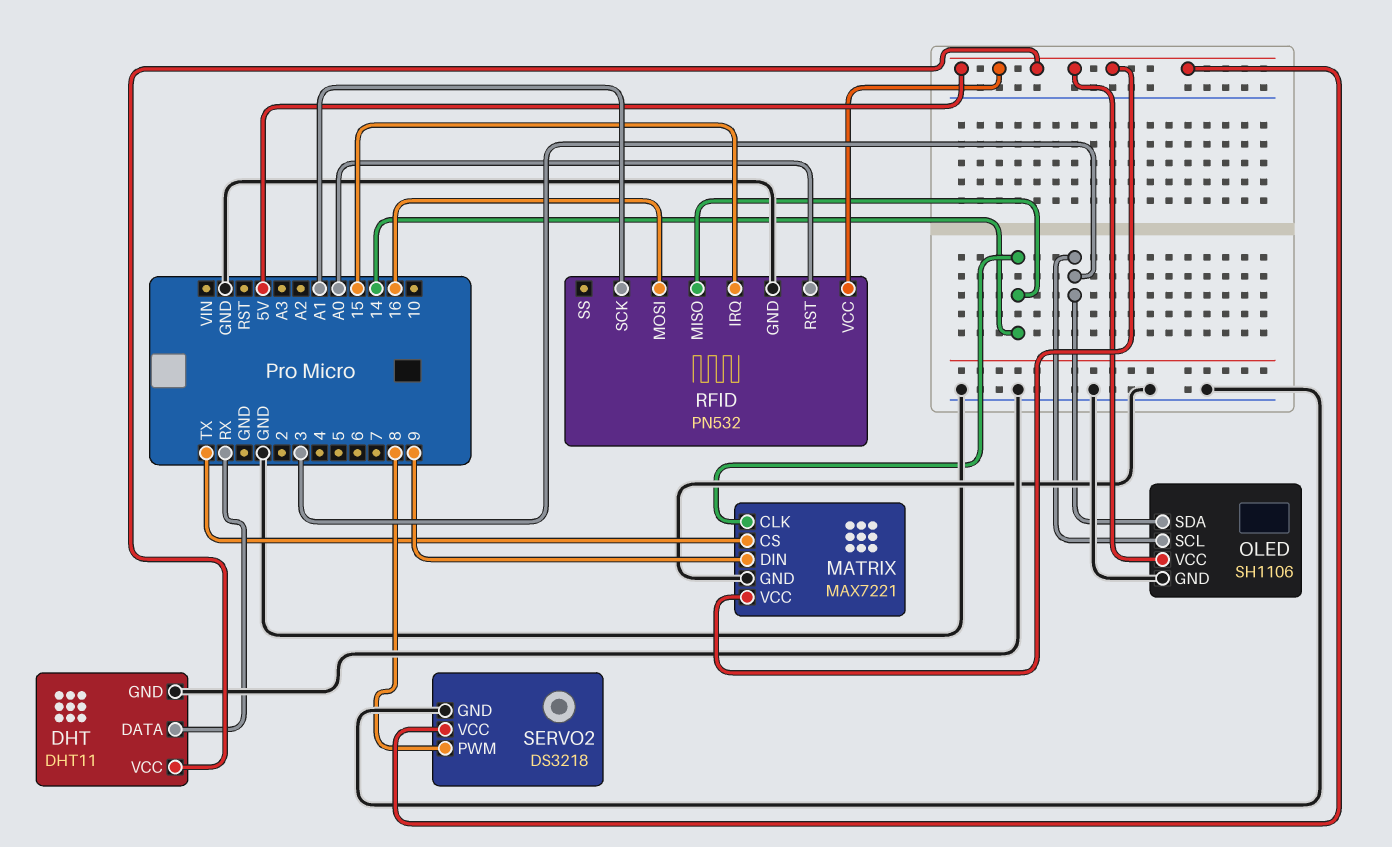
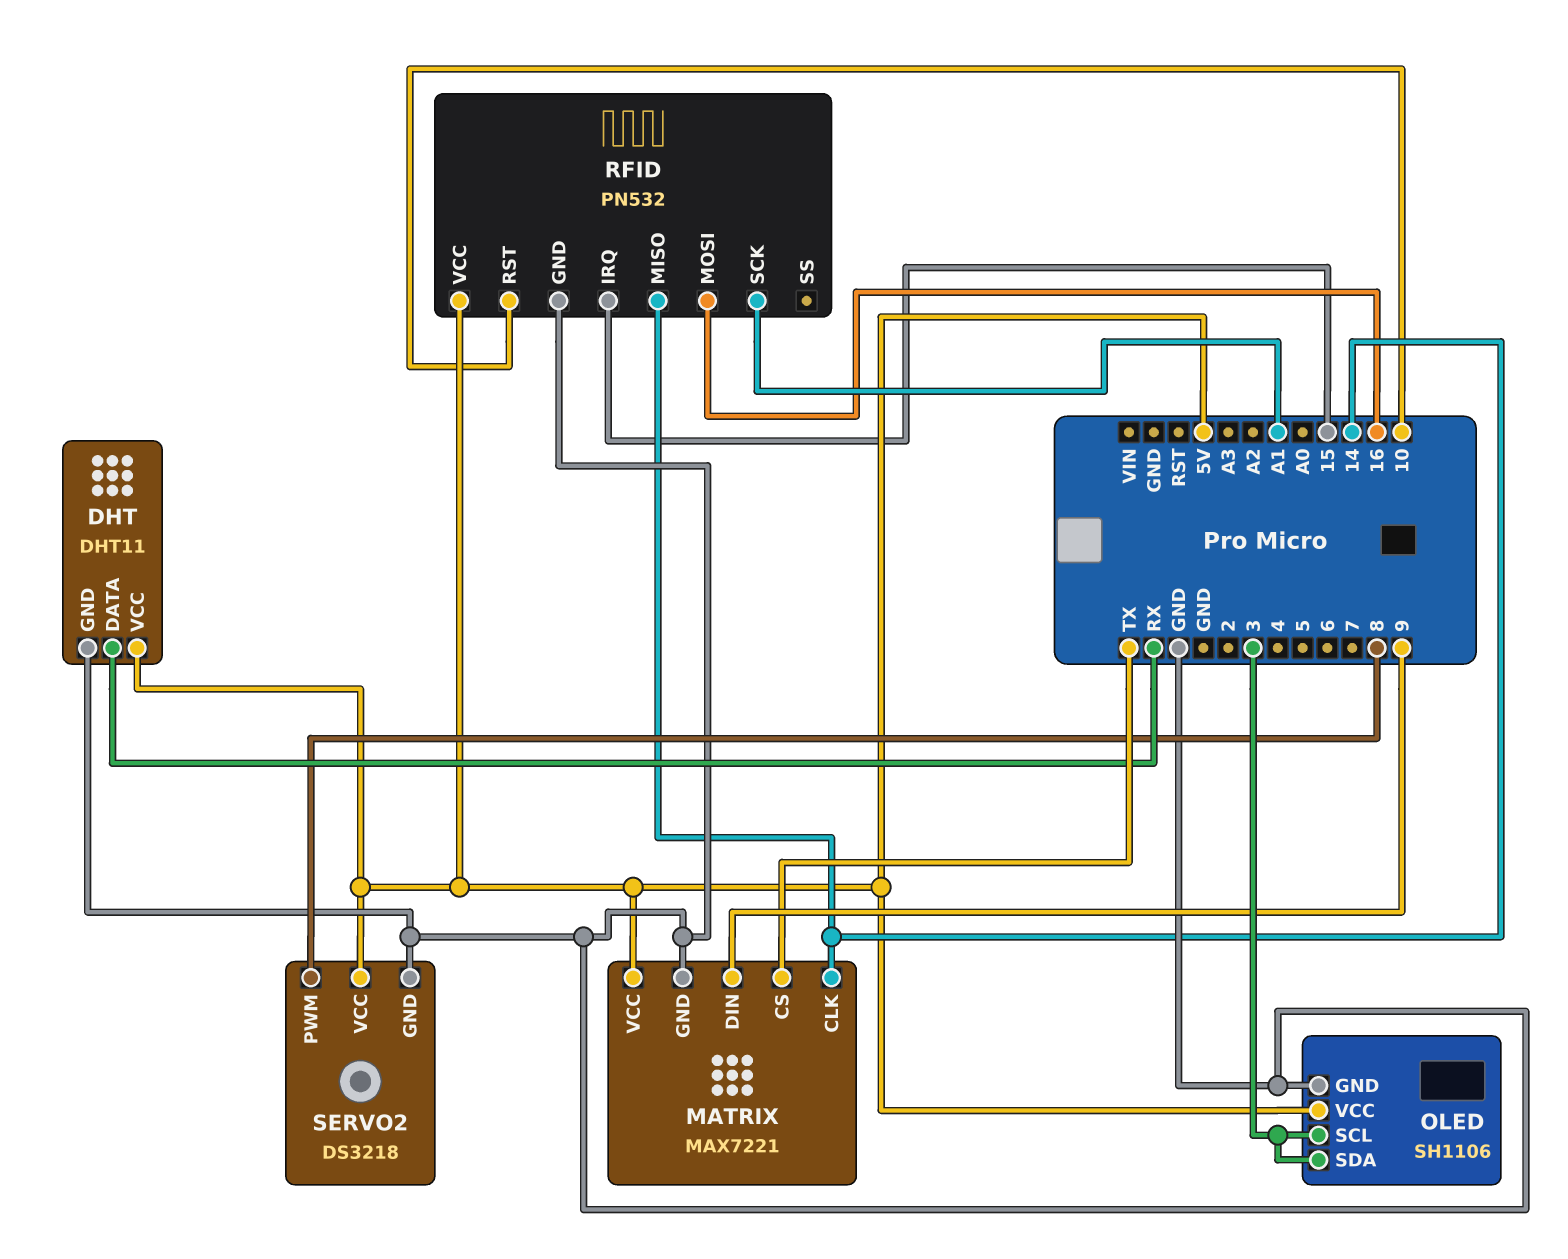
RFID pin RST: A0 -> 10

